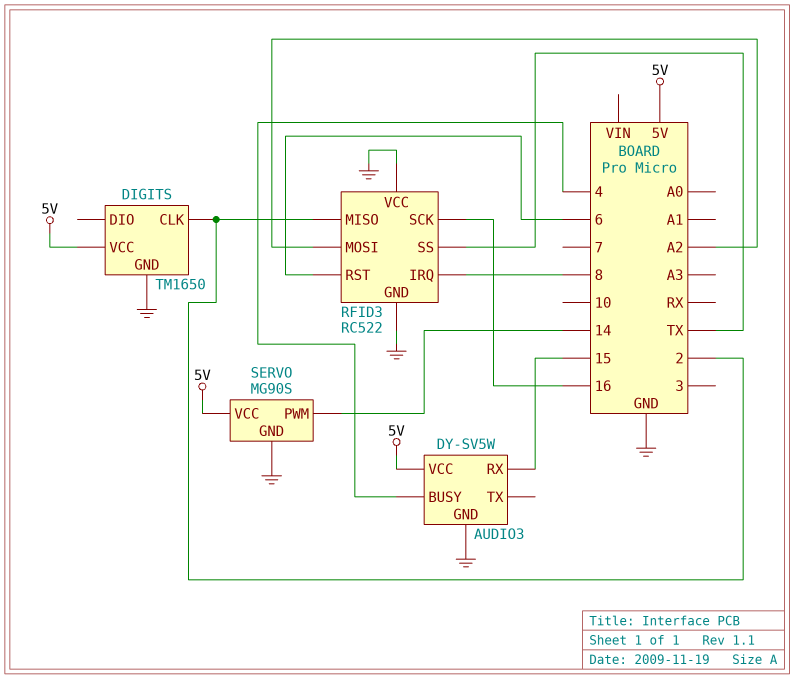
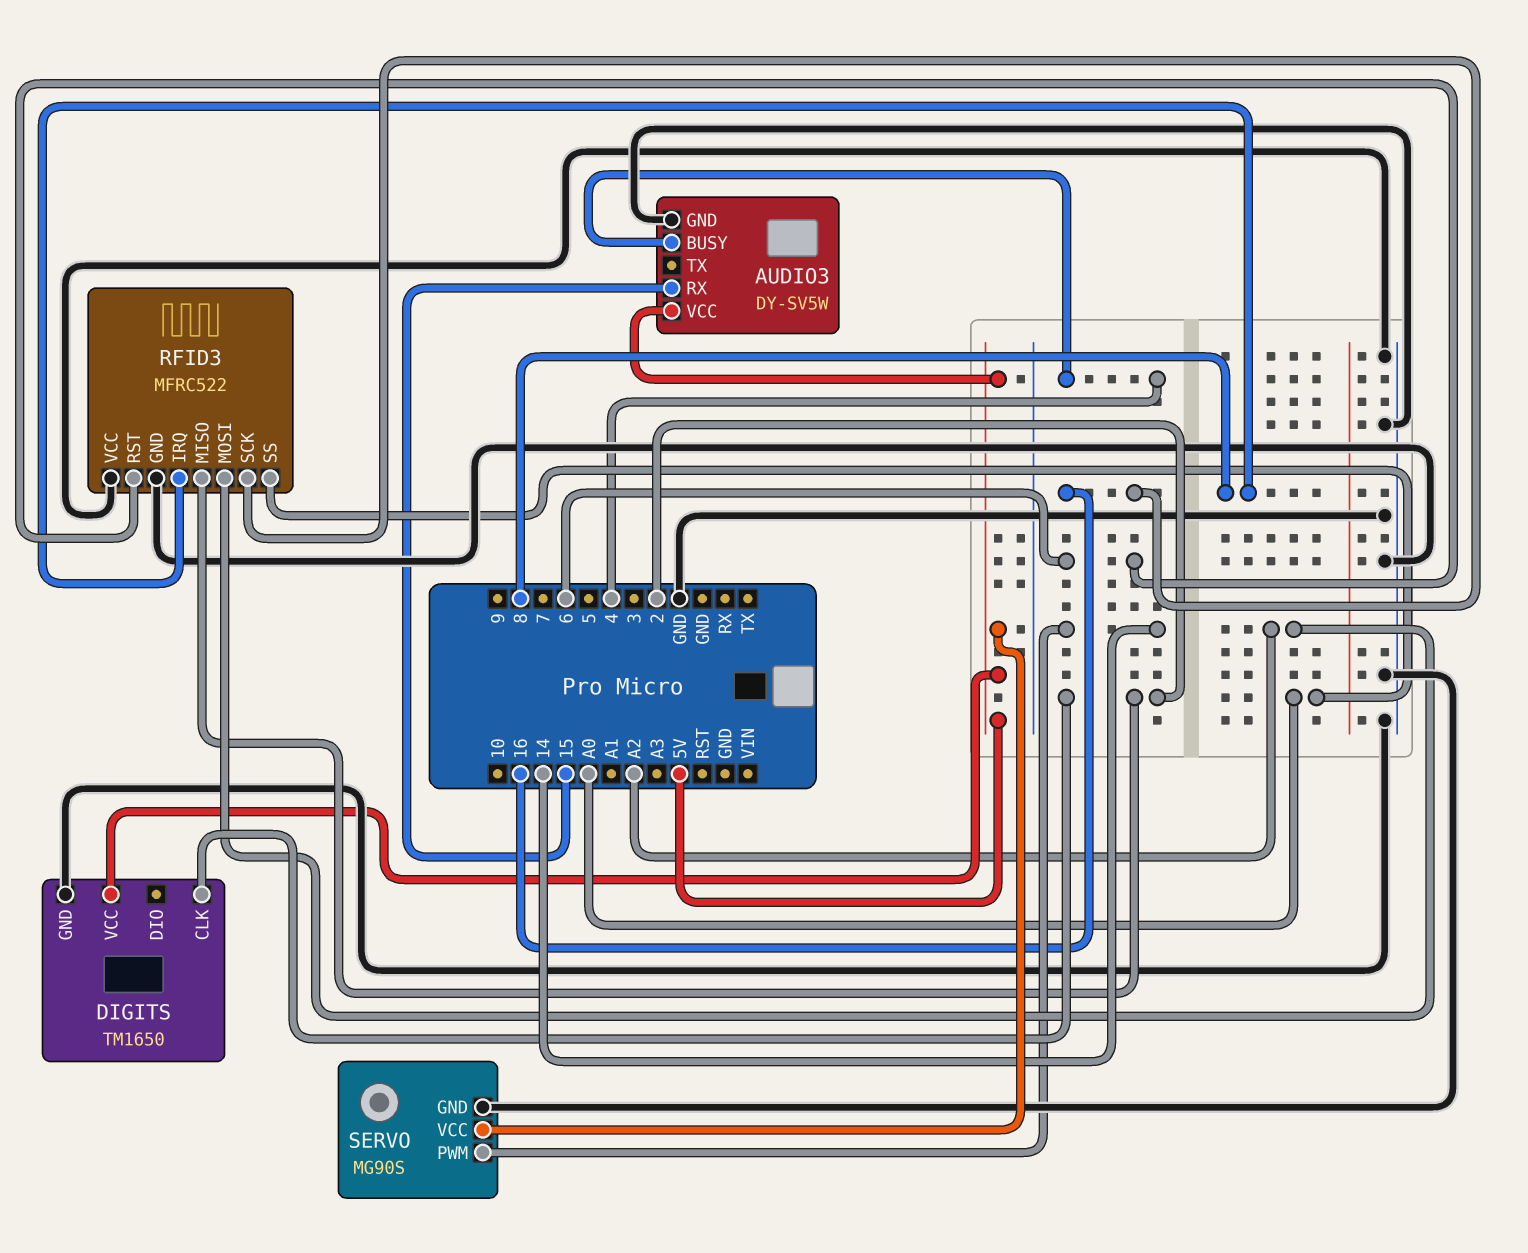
RFID3: RC522 -> MFRC522
RFID3 pin SS: TX -> A0

